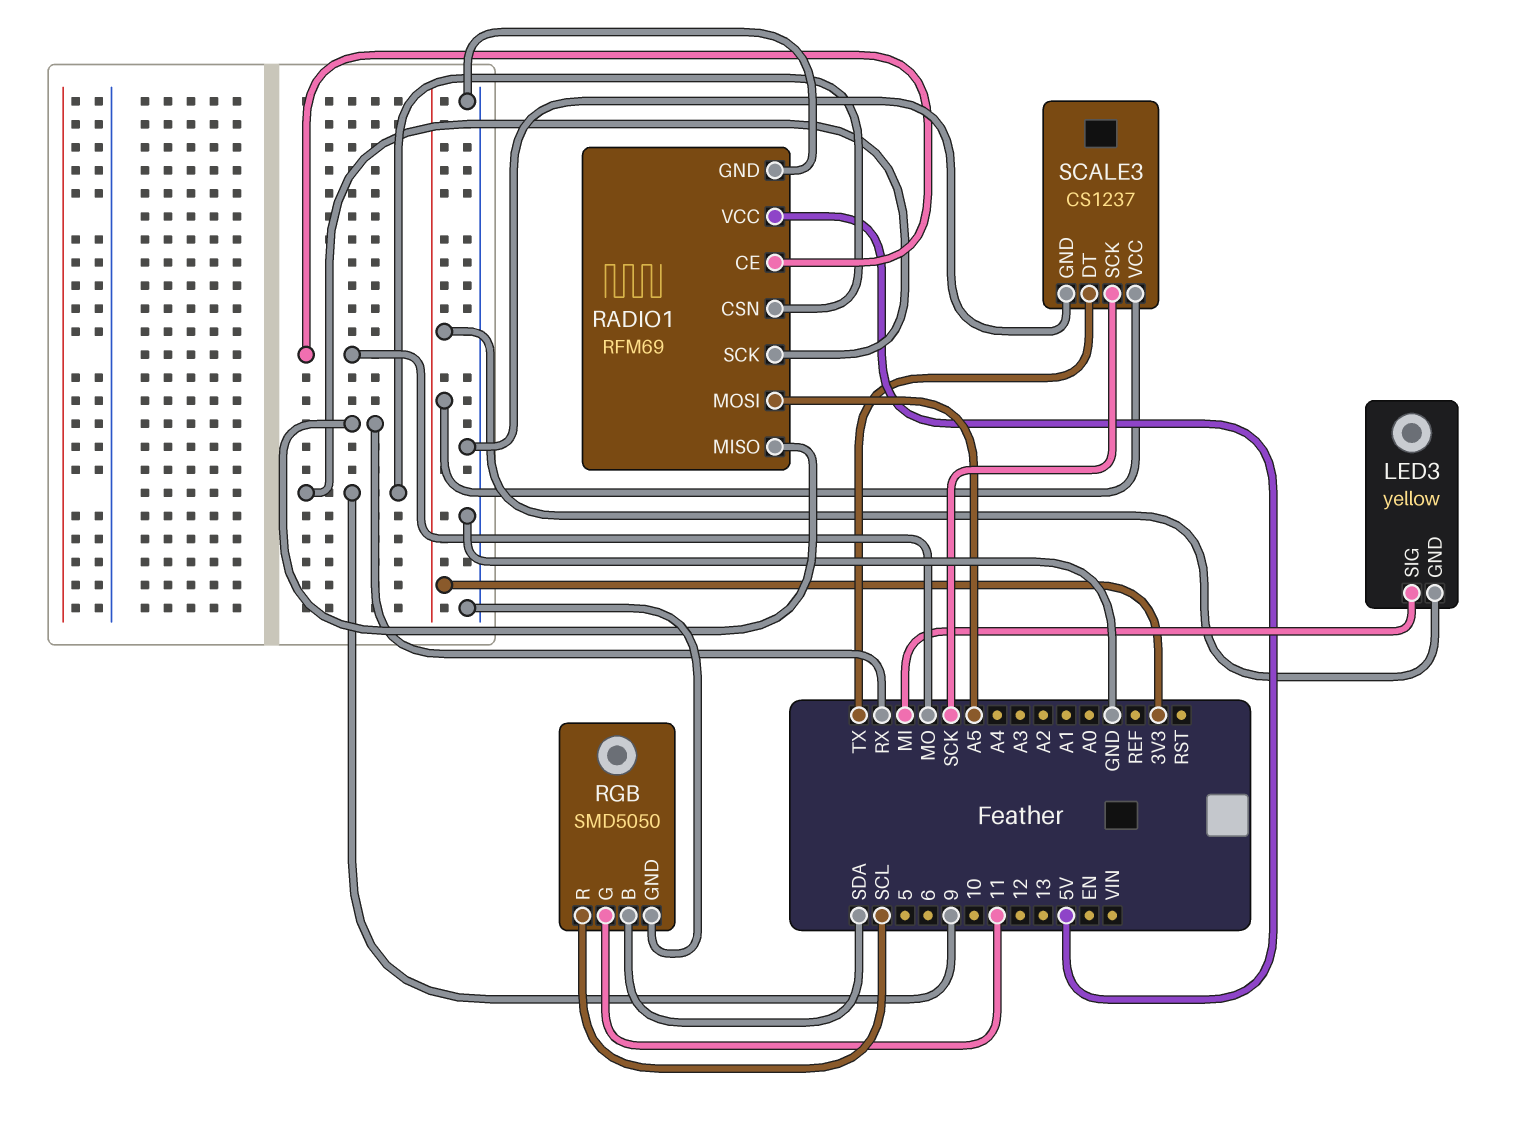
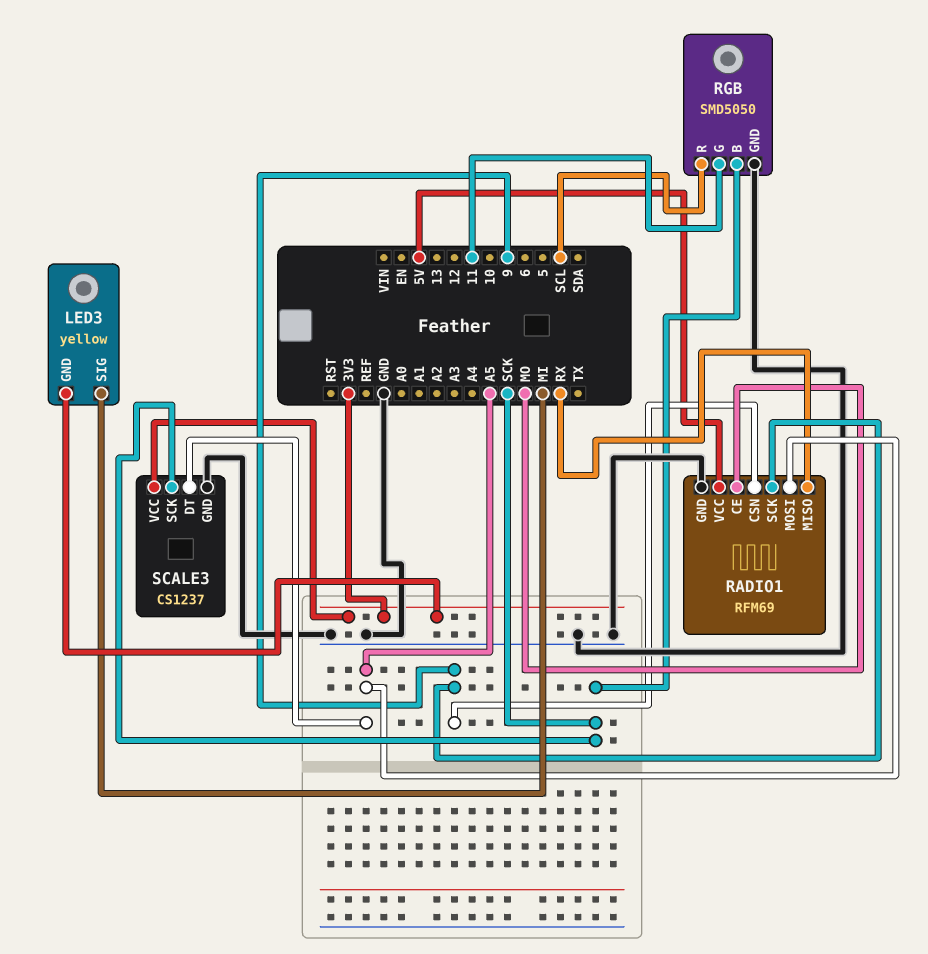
RGB pin B: SDA -> SCK
SCALE3 pin DT: TX -> A5

